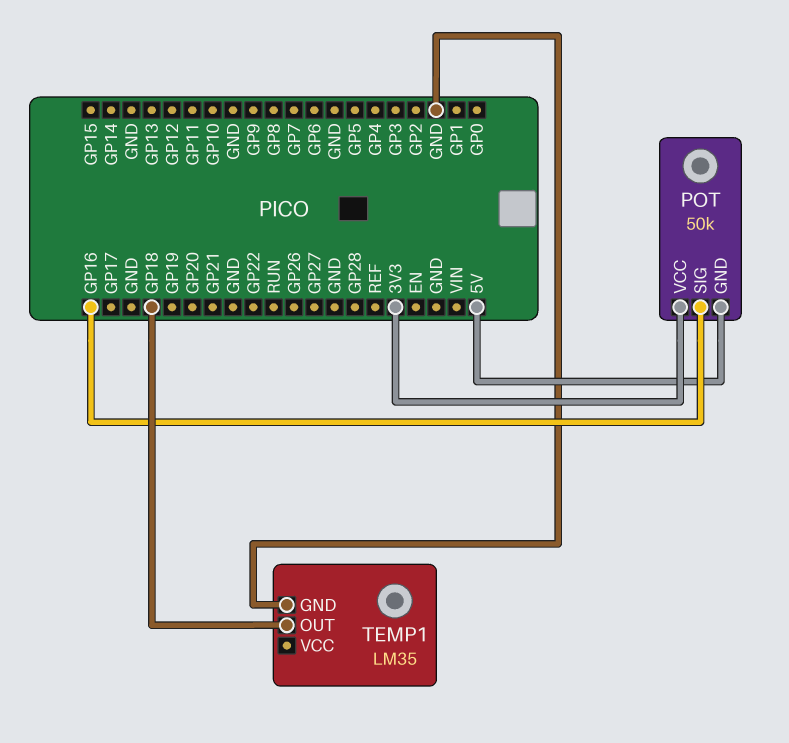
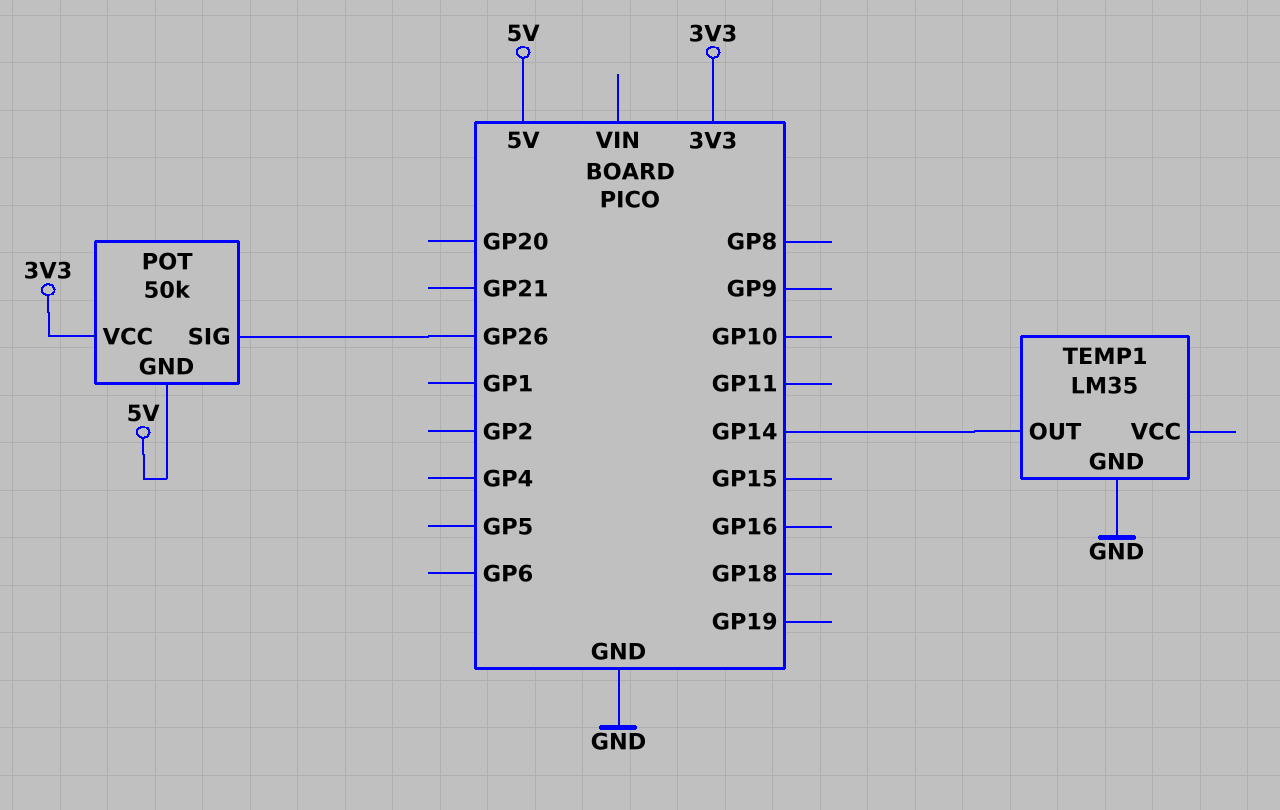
POT pin SIG: GP16 -> GP26
TEMP1 pin OUT: GP18 -> GP14

